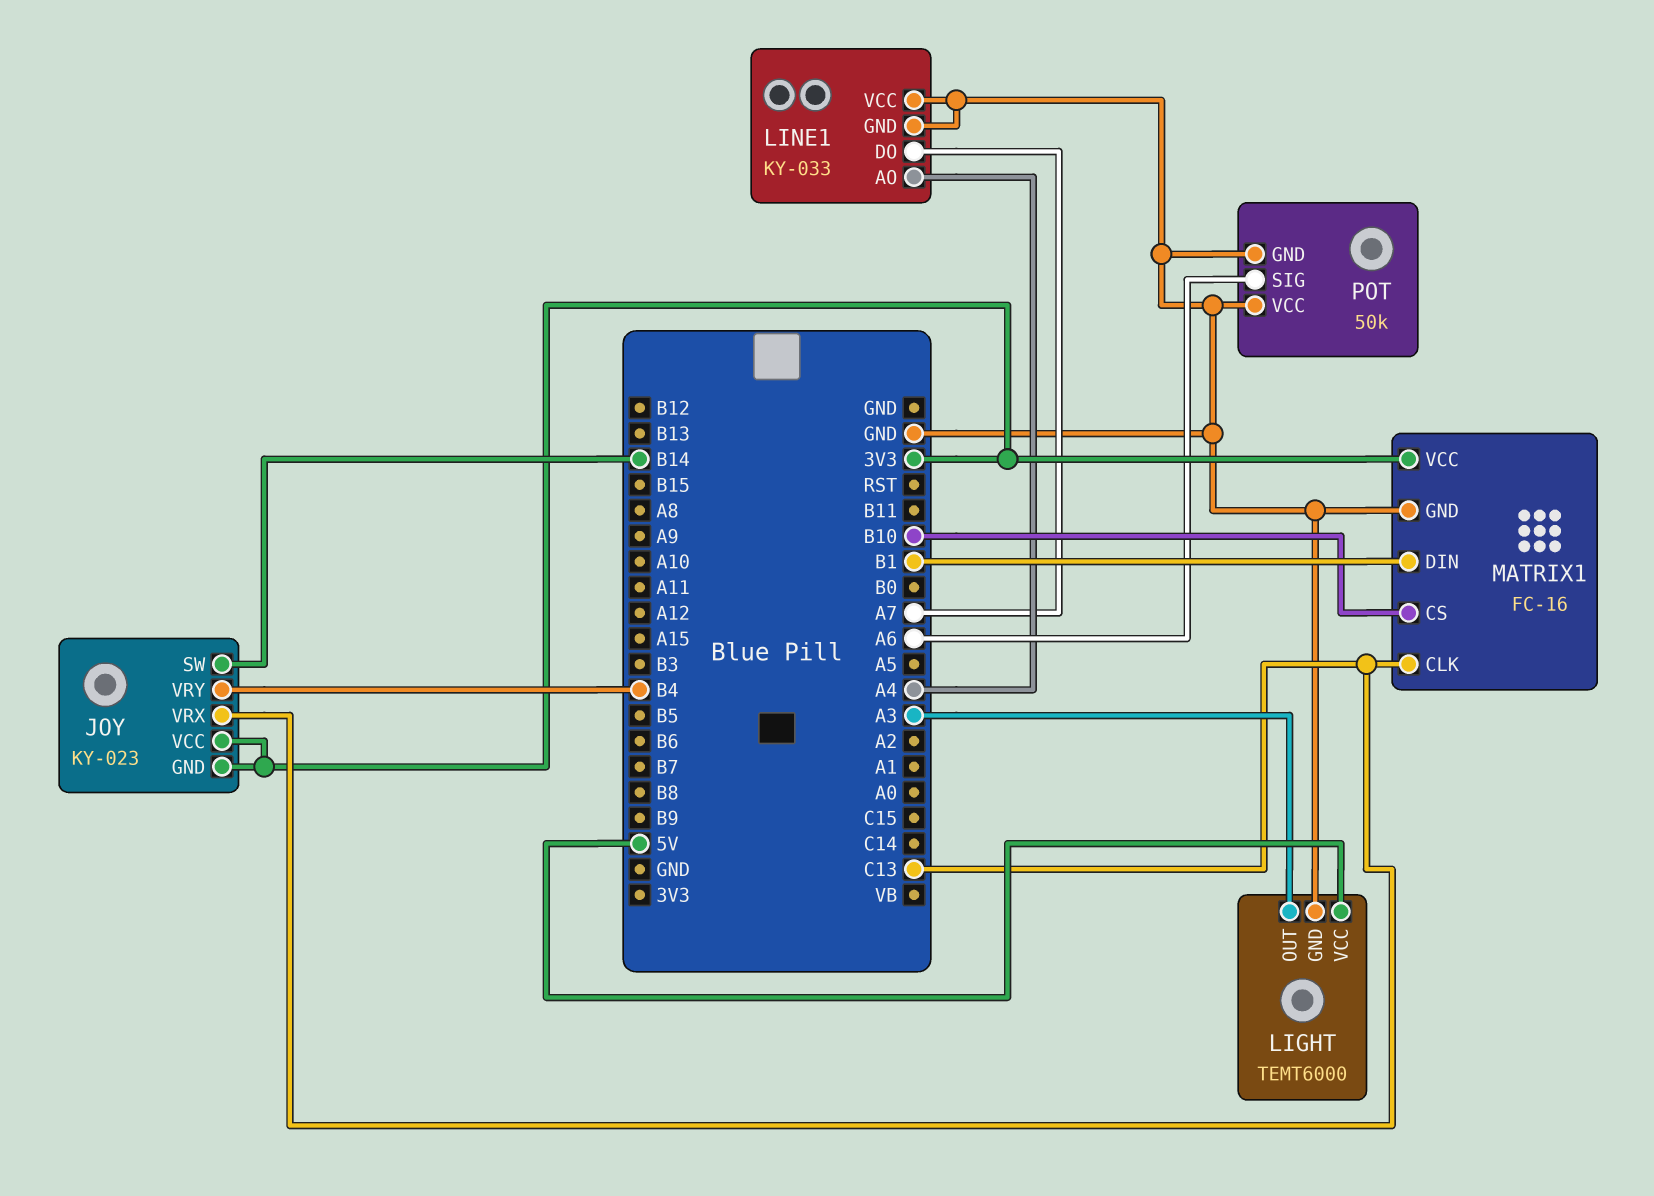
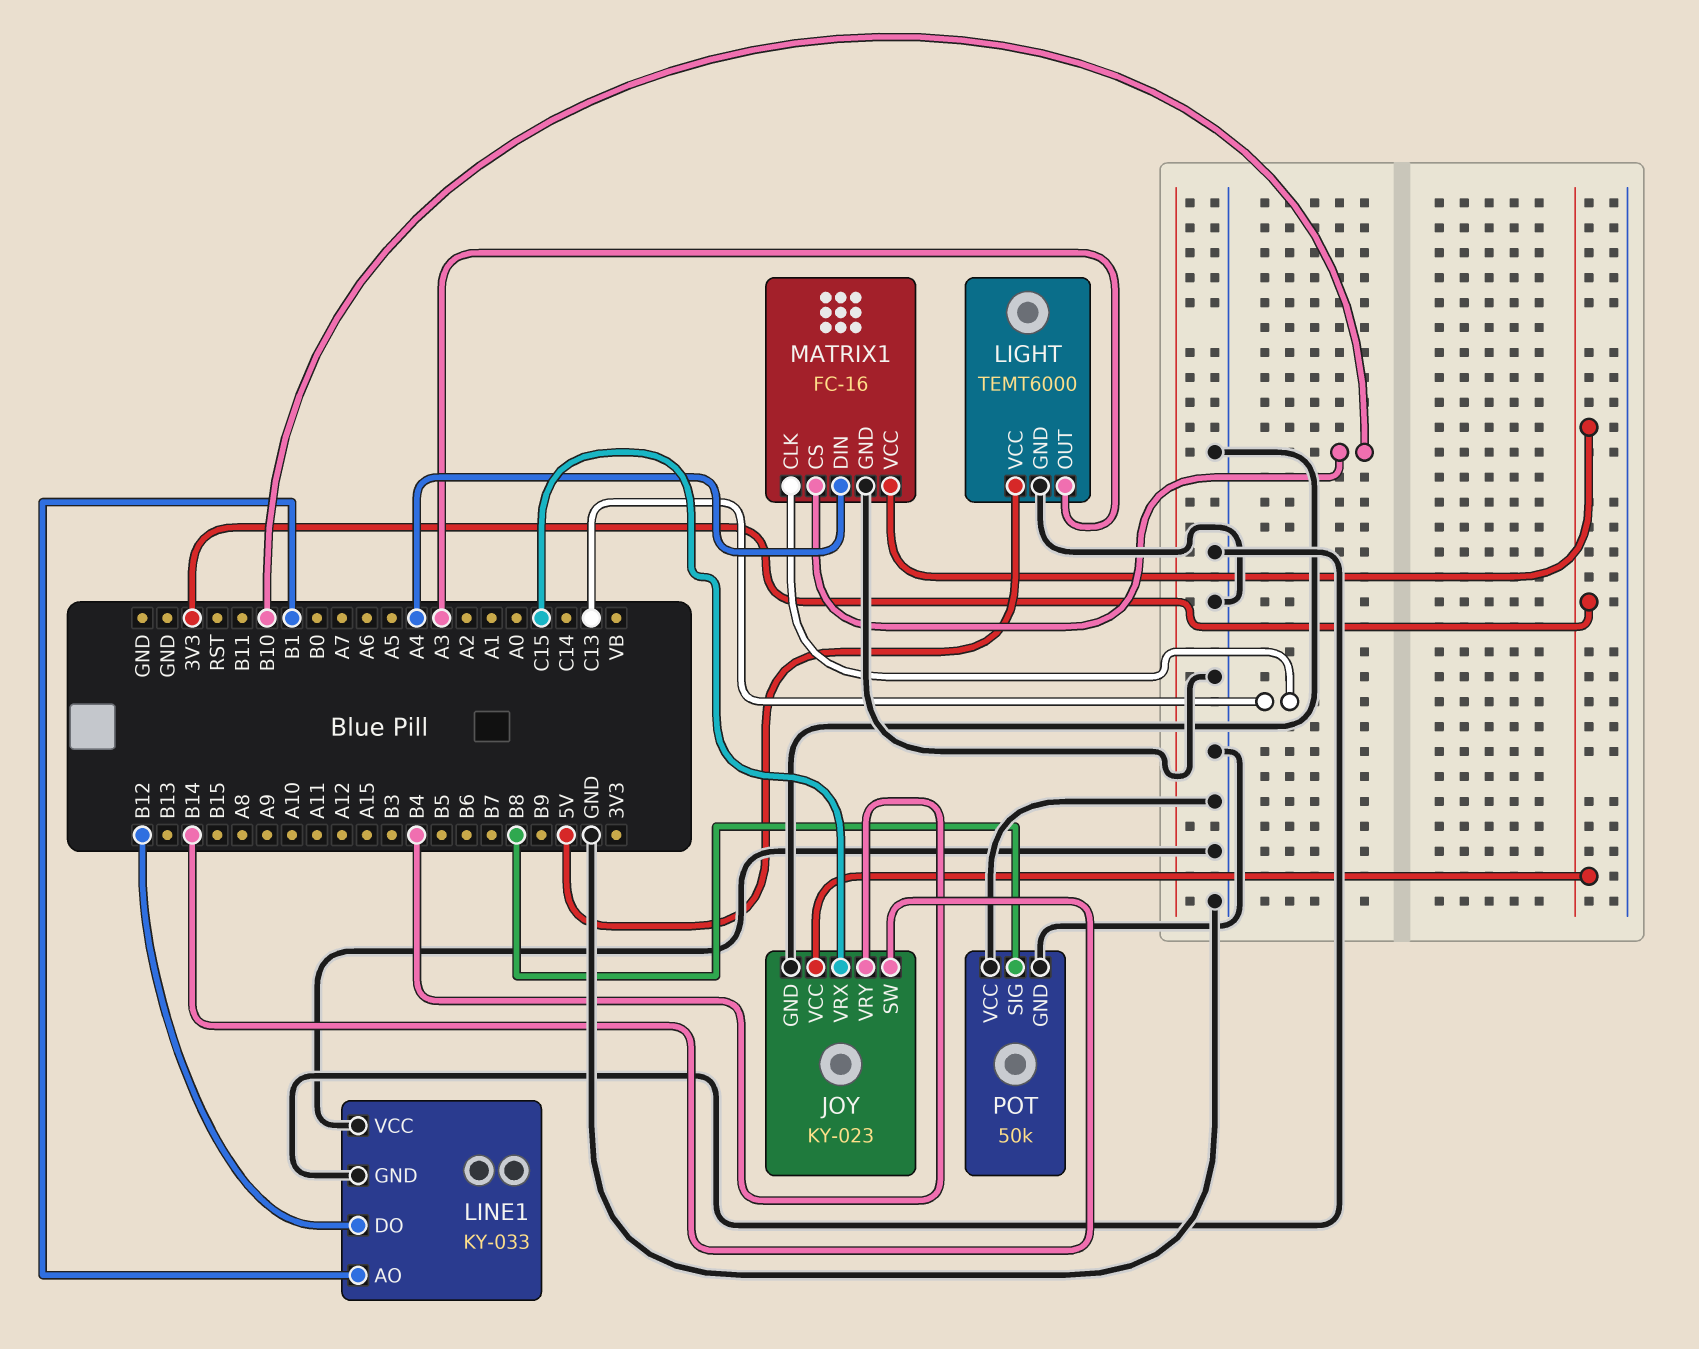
JOY pin GND: 3V3 -> GND
JOY pin VRX: C13 -> C15
LINE1 pin AO: A4 -> B1
LINE1 pin DO: A7 -> B12
MATRIX1 pin DIN: B1 -> A4
POT pin SIG: A6 -> B8

